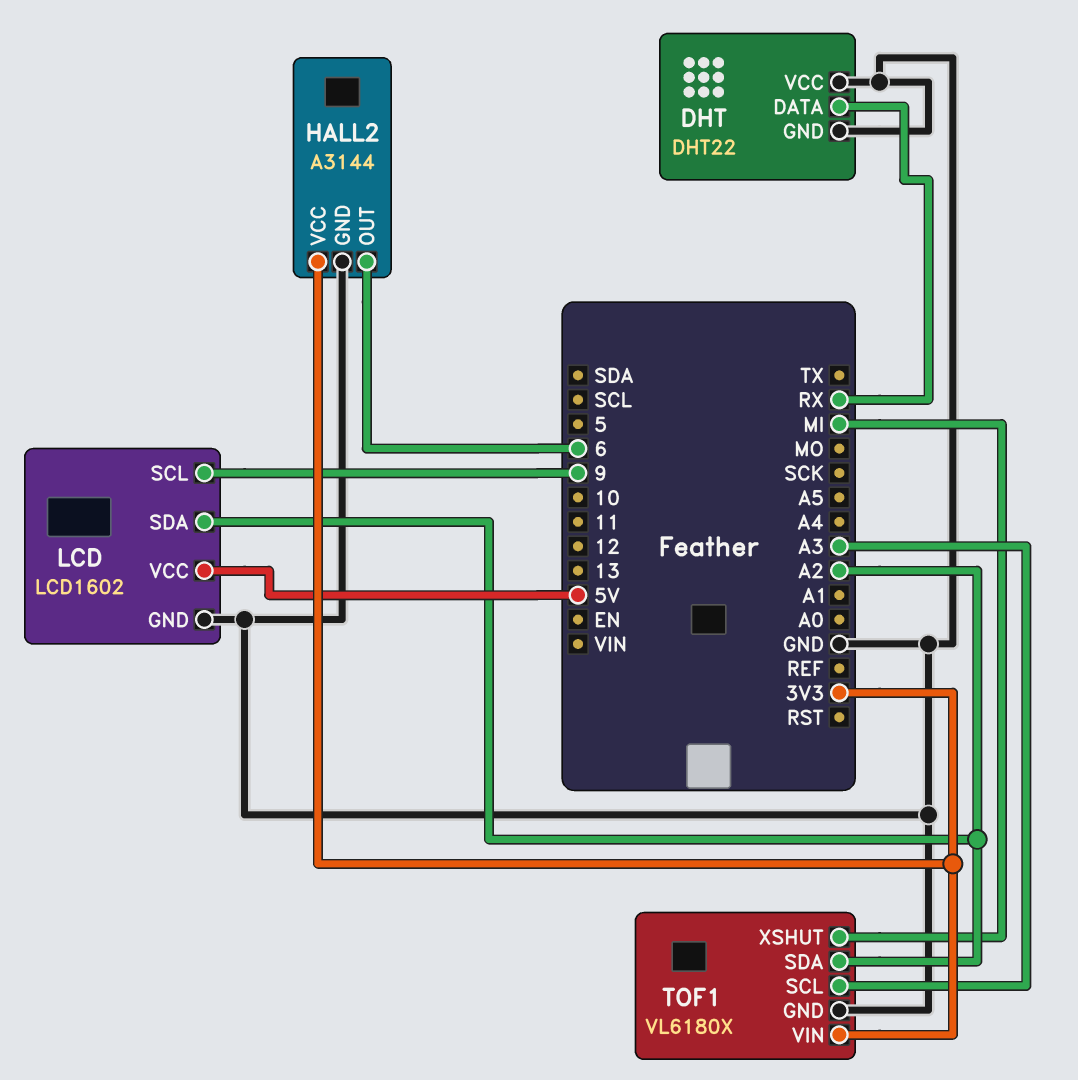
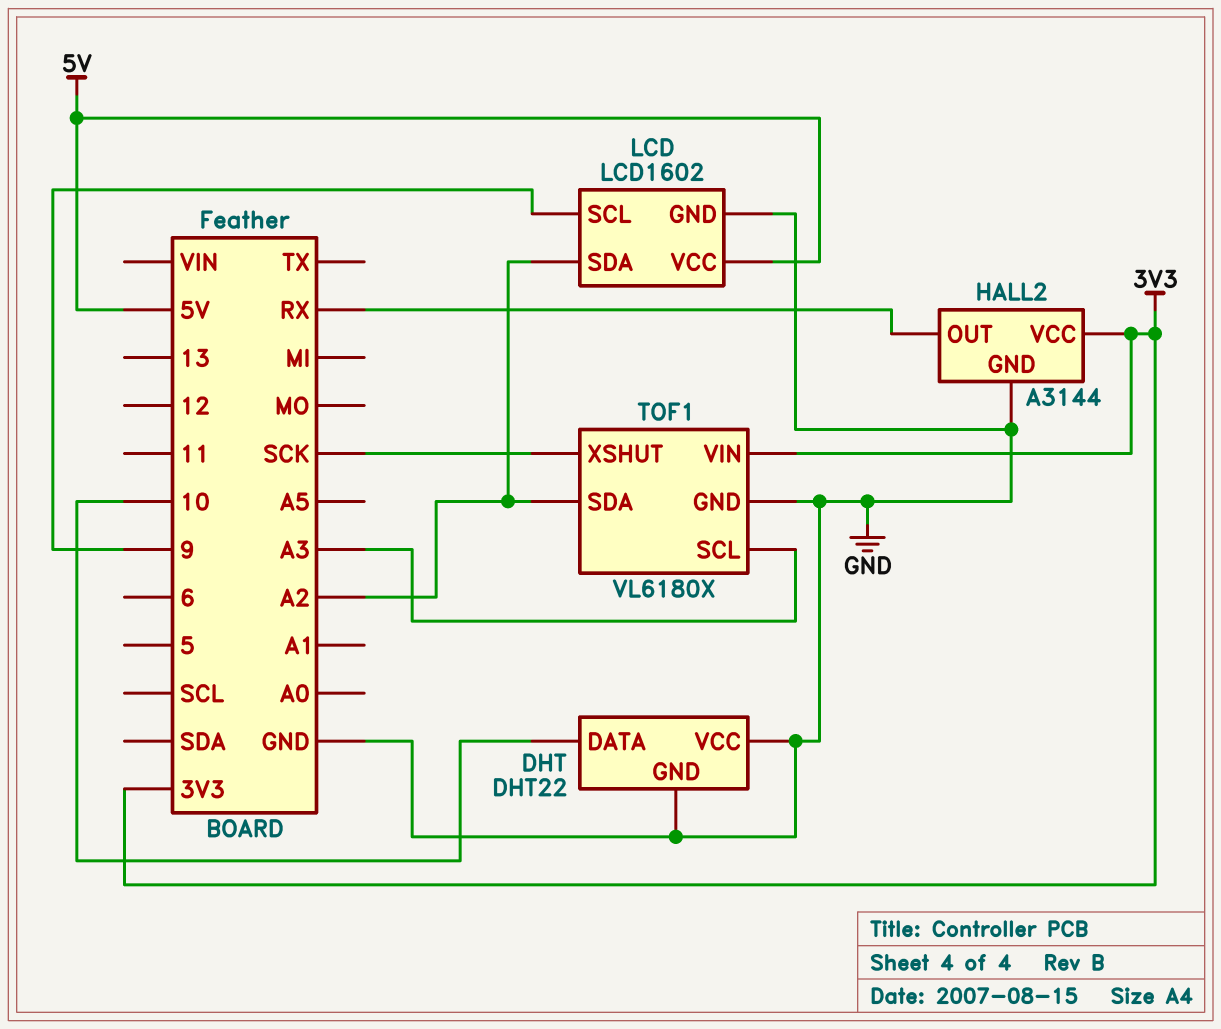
DHT pin DATA: RX -> 10
HALL2 pin OUT: 6 -> RX
TOF1 pin XSHUT: MI -> SCK

